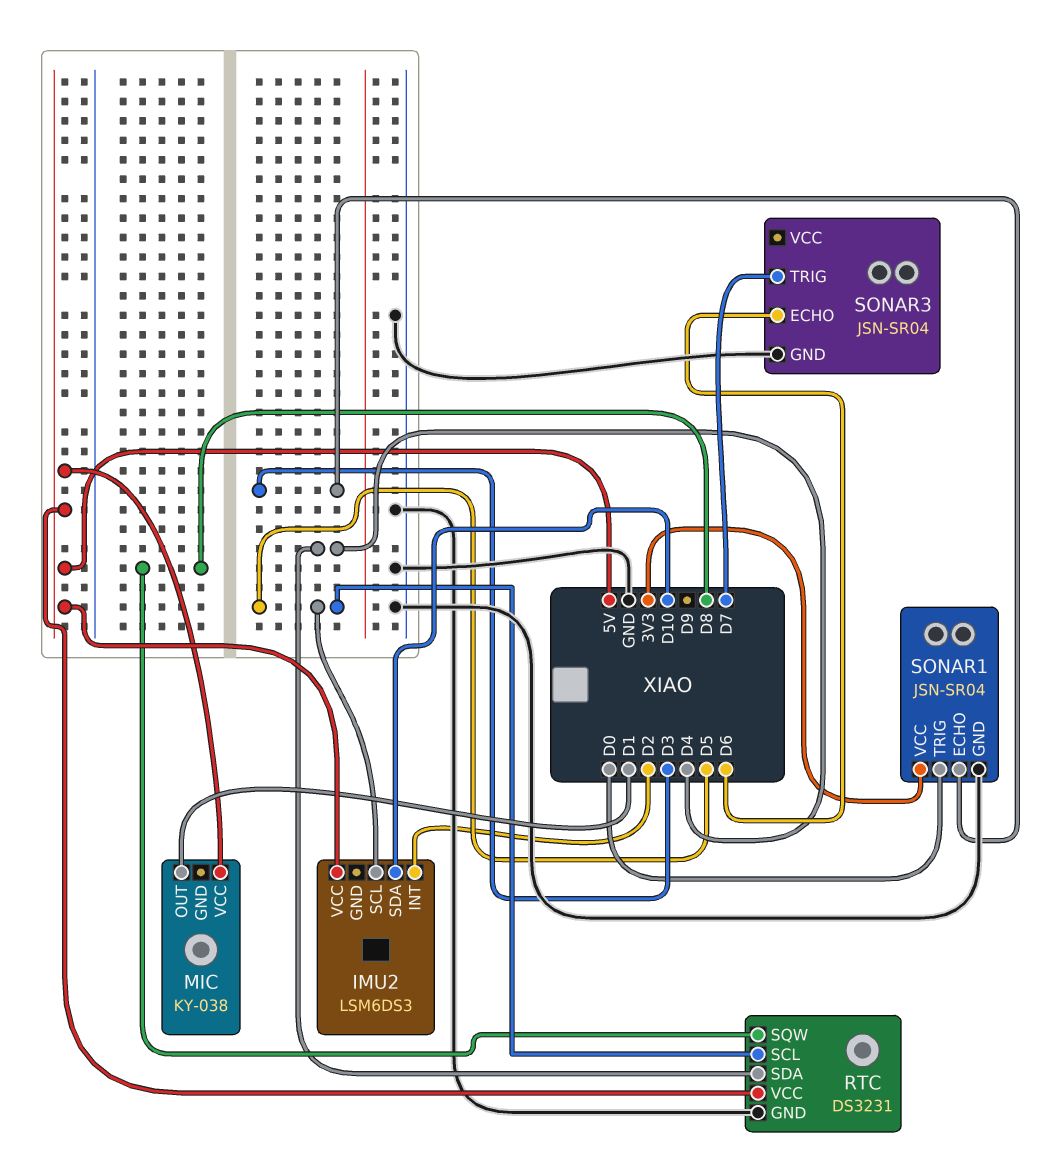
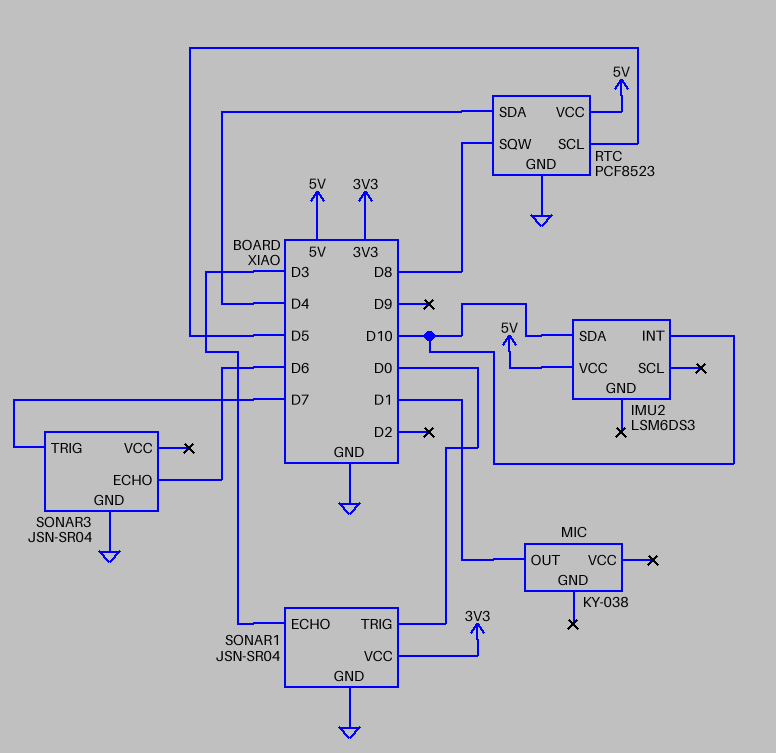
IMU2 pin INT: D2 -> D10
IMU2 pin SCL: D5 -> none
MIC pin VCC: 5V -> none
RTC: DS3231 -> PCF8523

